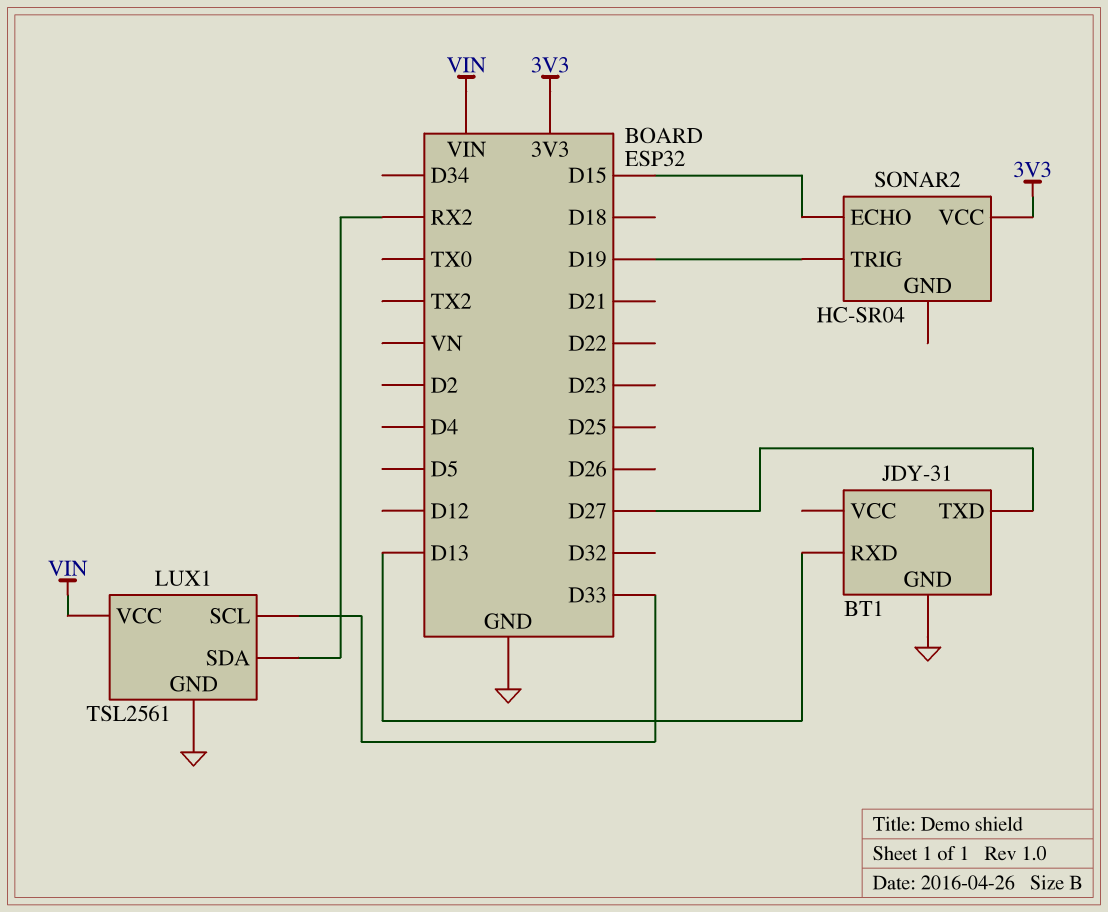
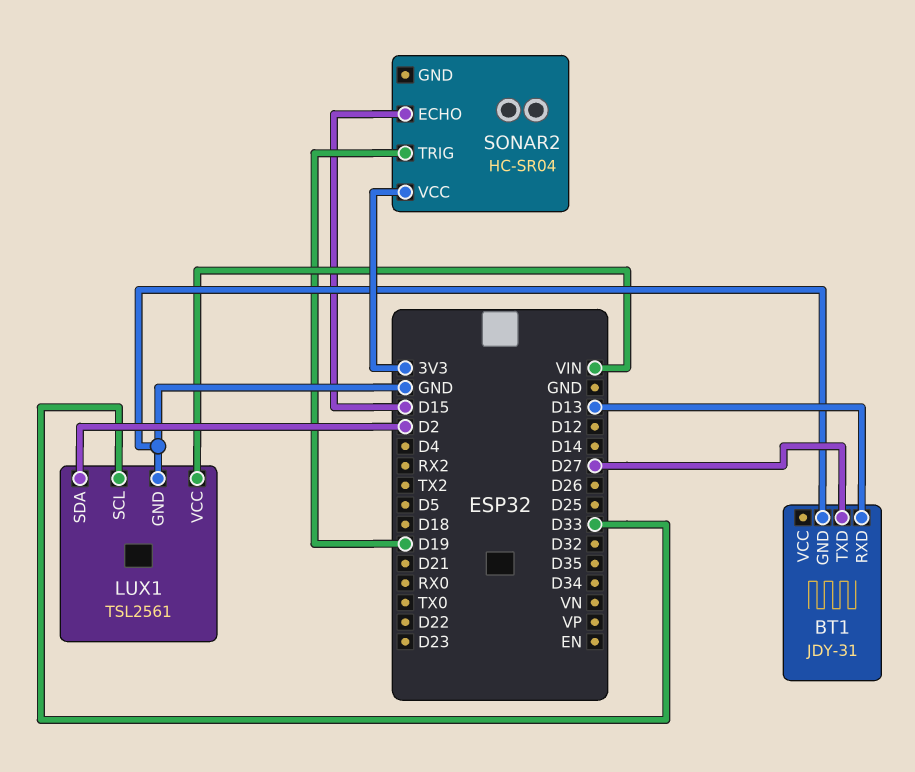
LUX1 pin SDA: RX2 -> D2

